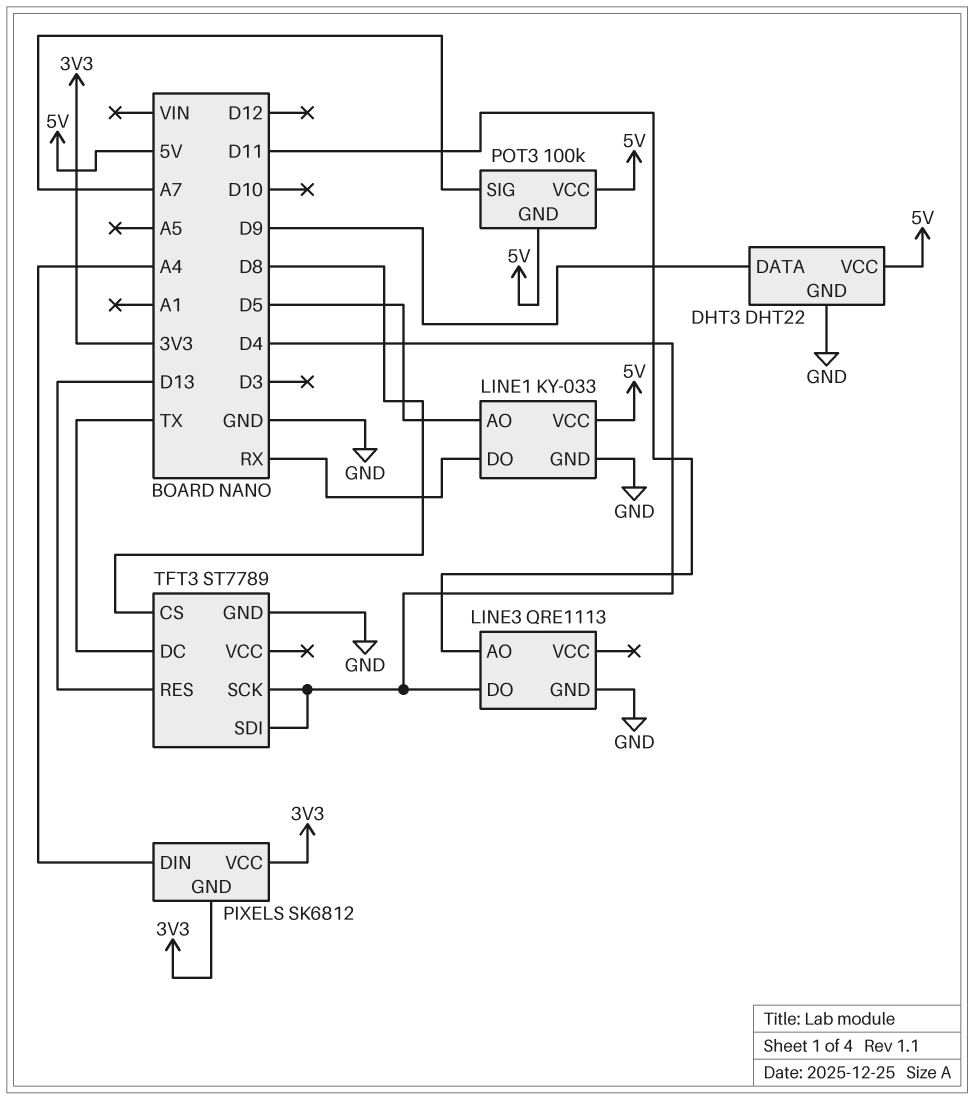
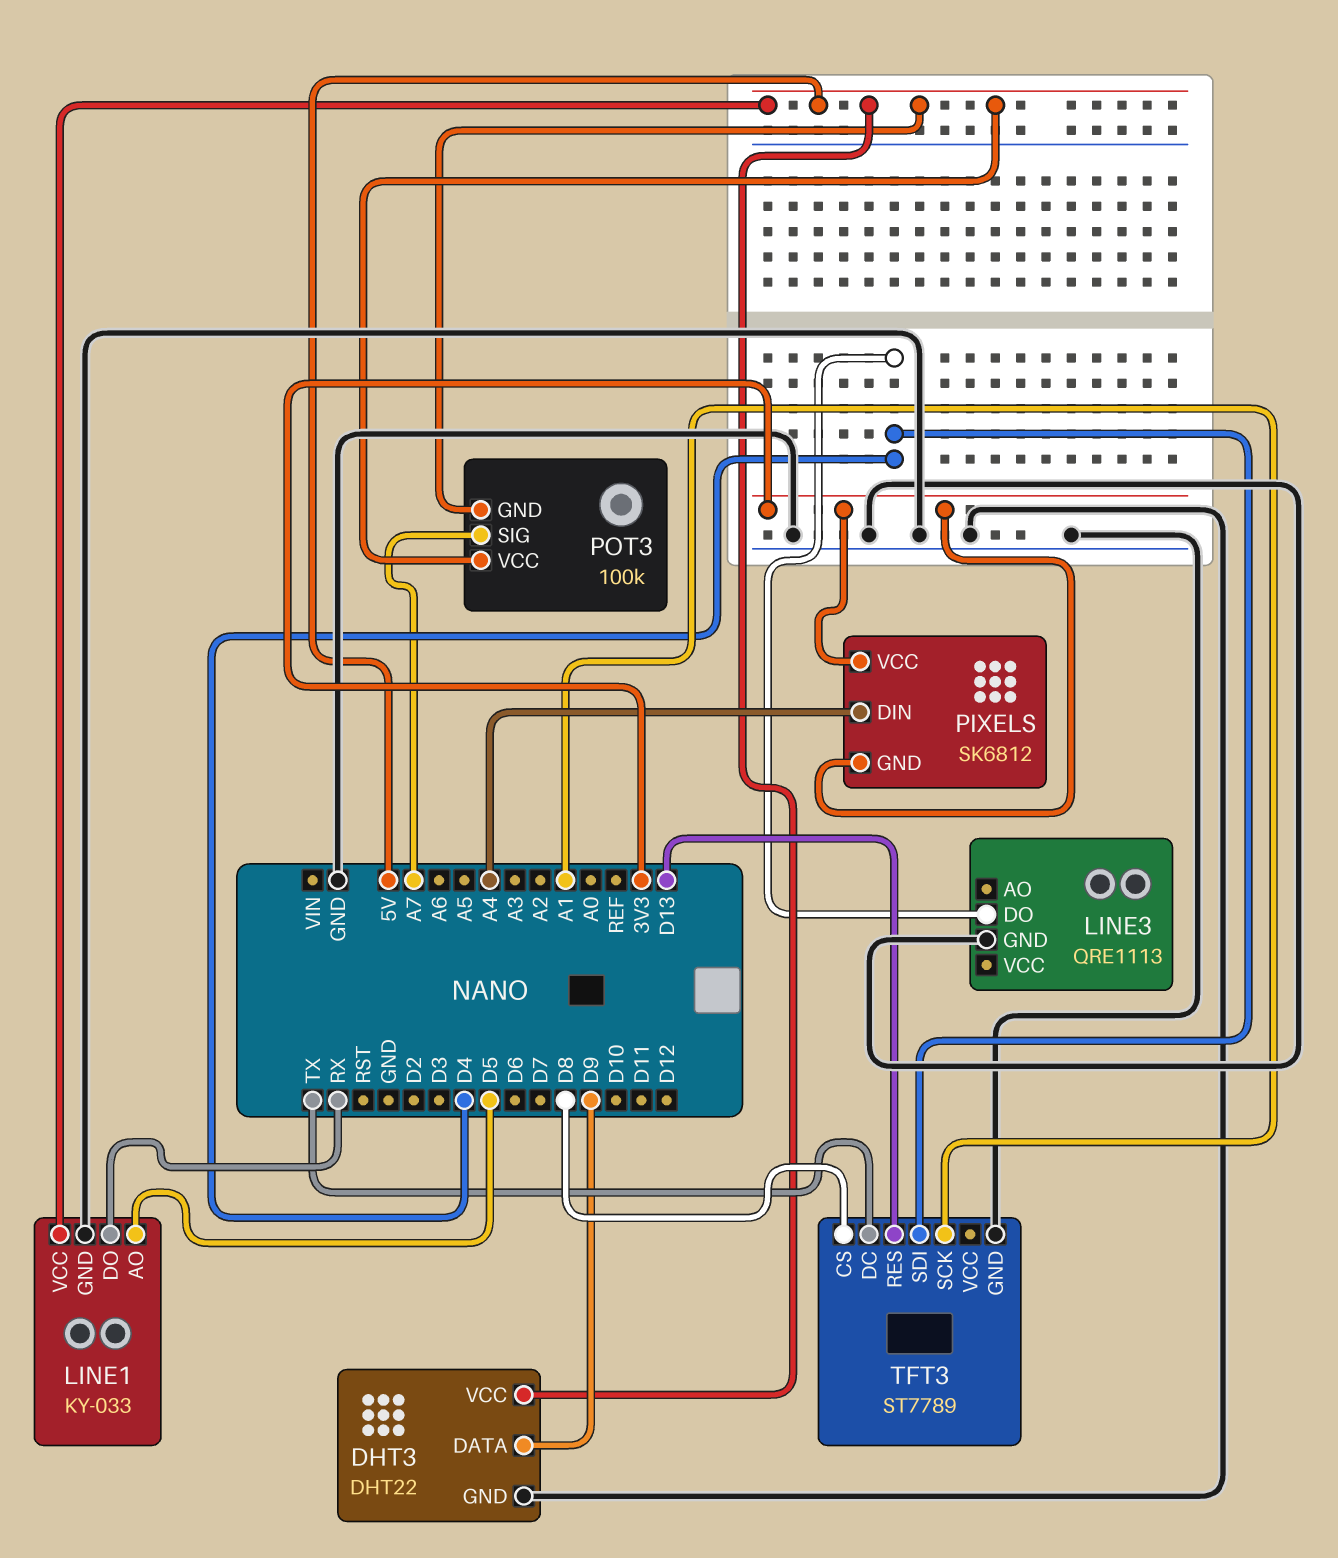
LINE3 pin AO: D11 -> none
TFT3 pin SCK: D4 -> A1

